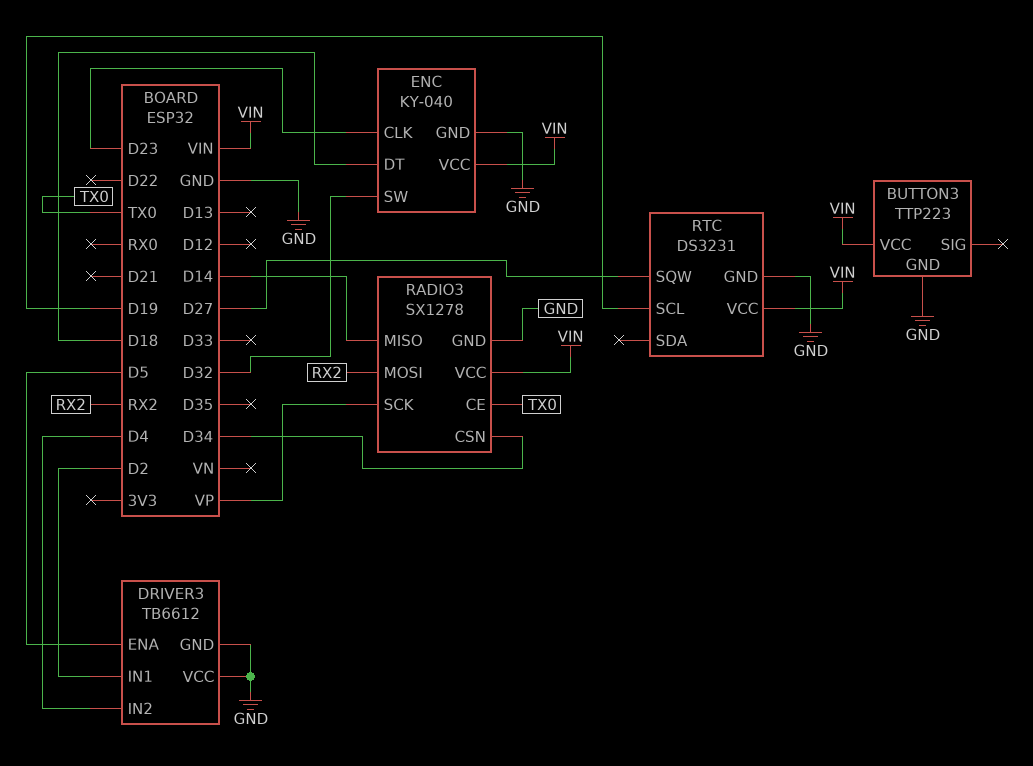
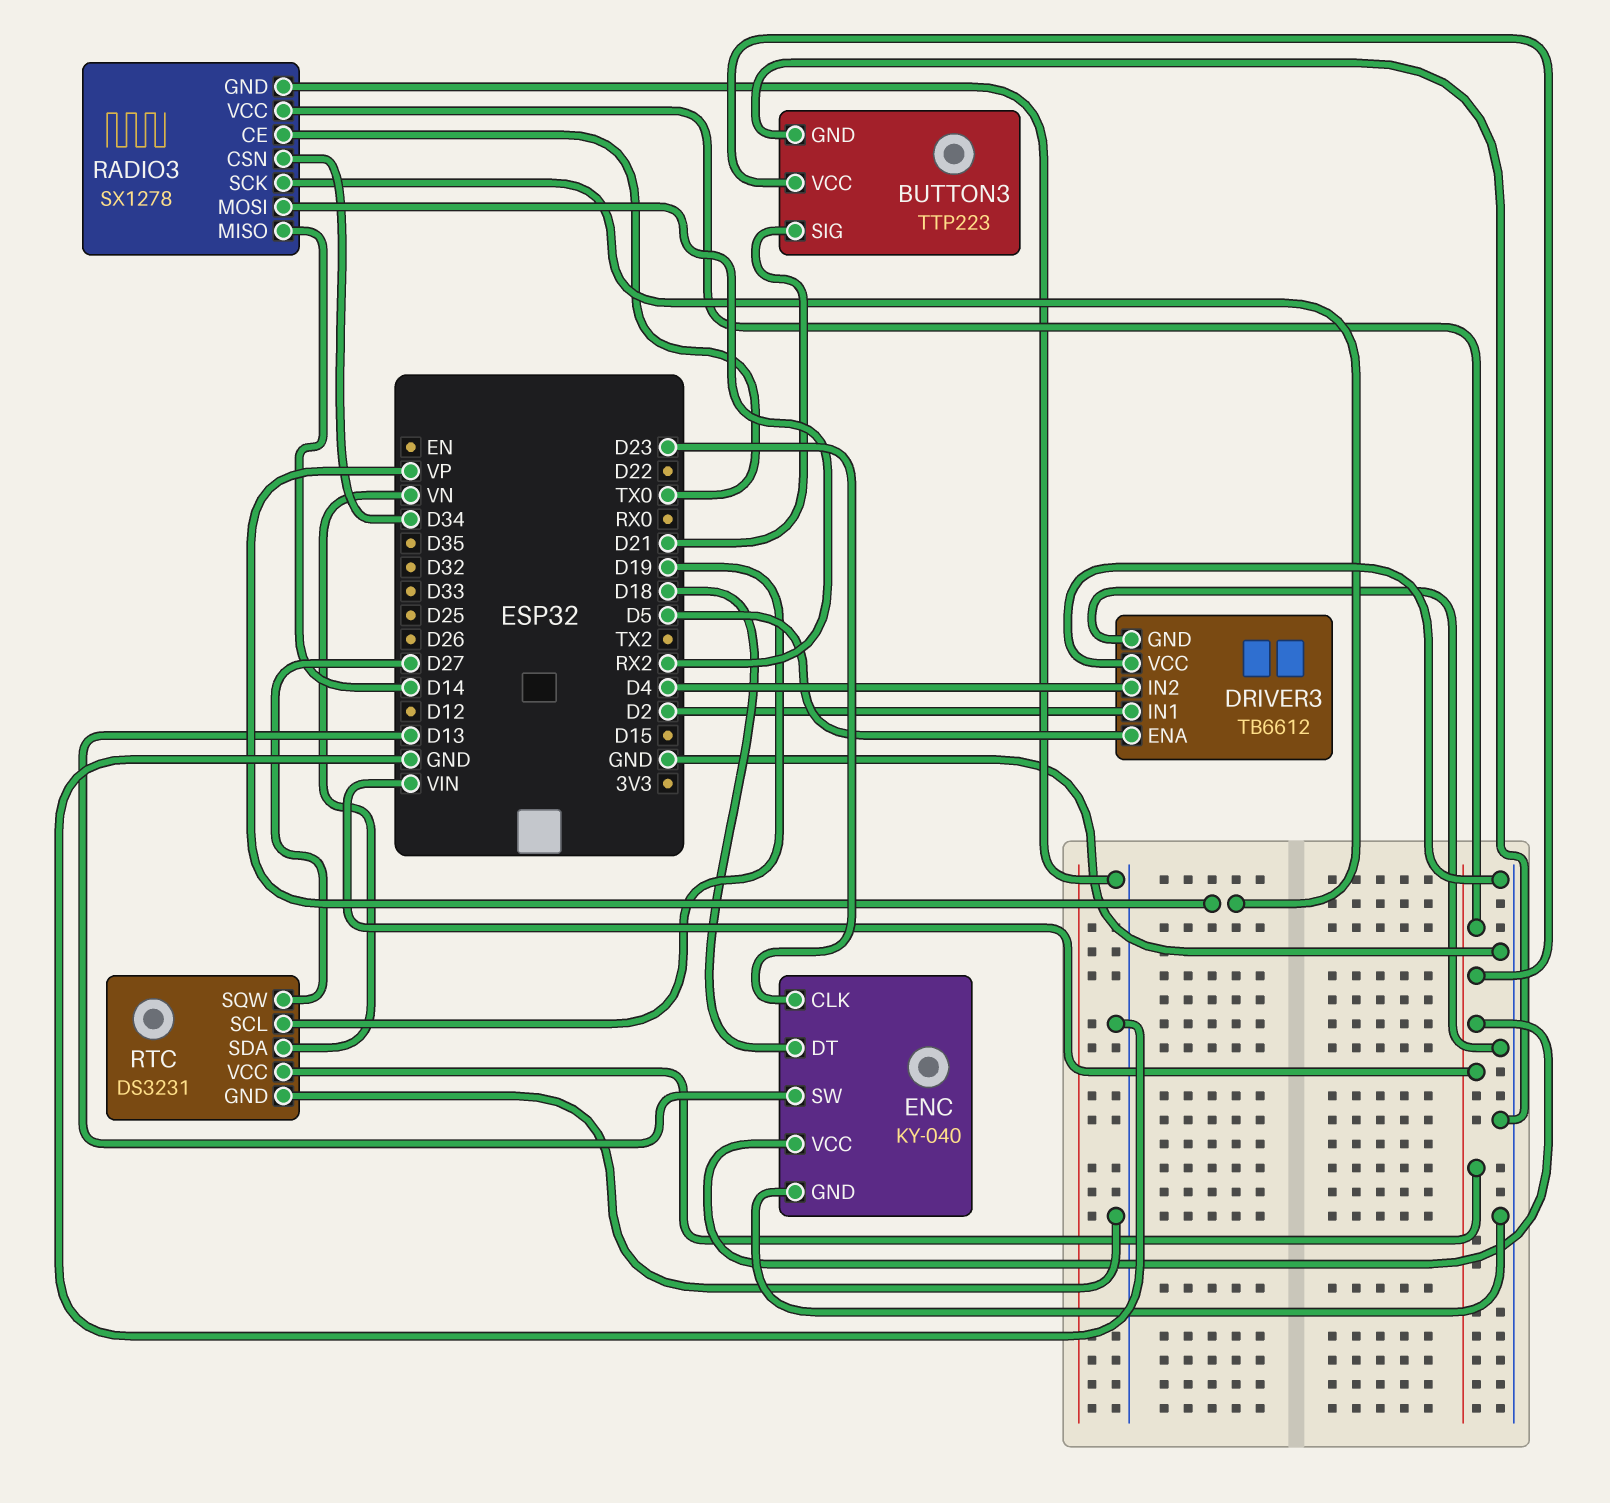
BUTTON3 pin SIG: none -> D21
ENC pin SW: D32 -> D13
RTC pin SDA: none -> VN

